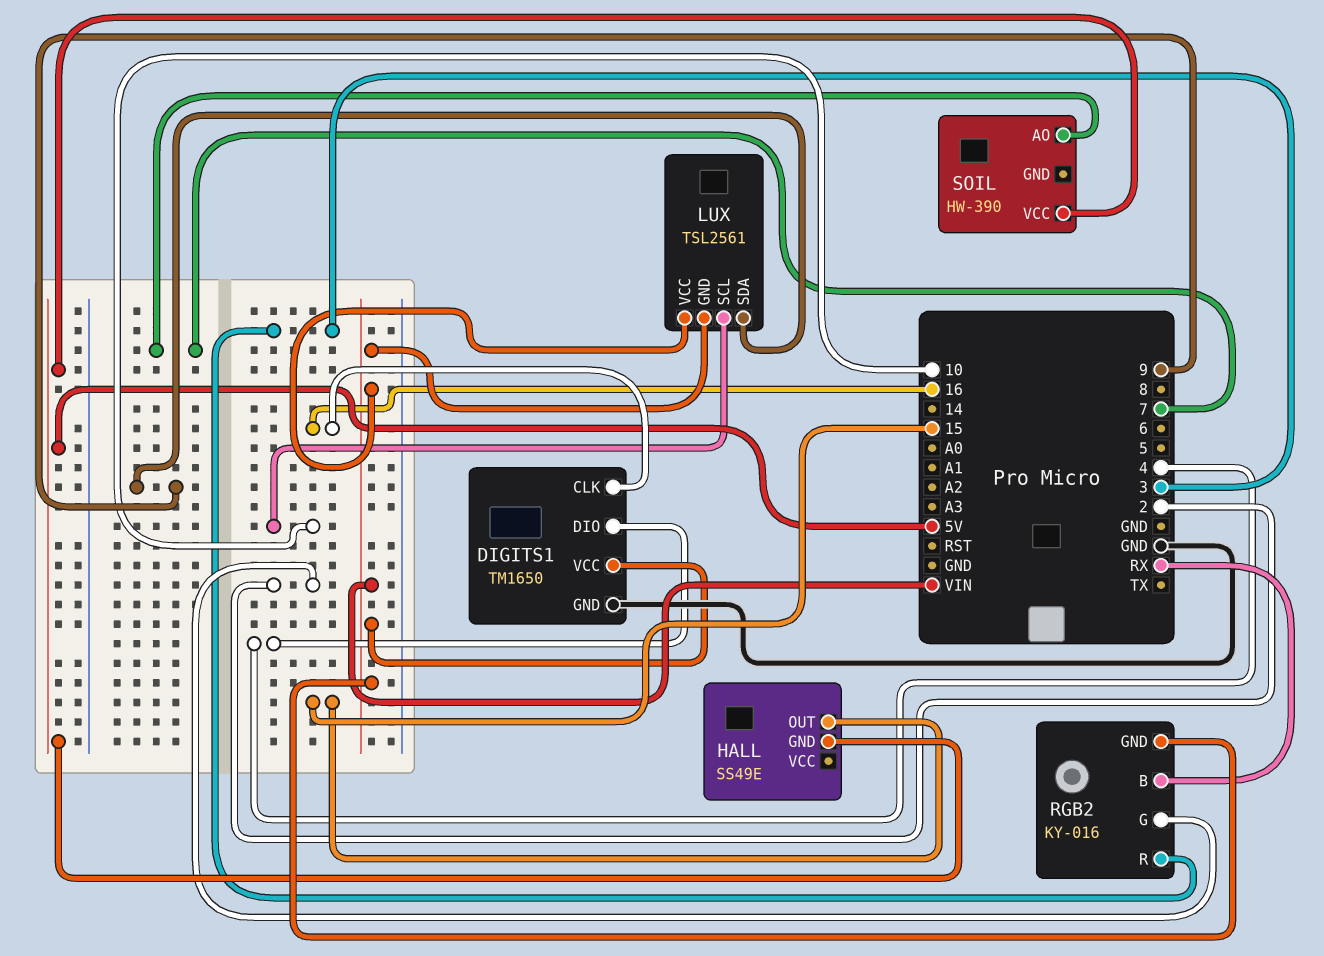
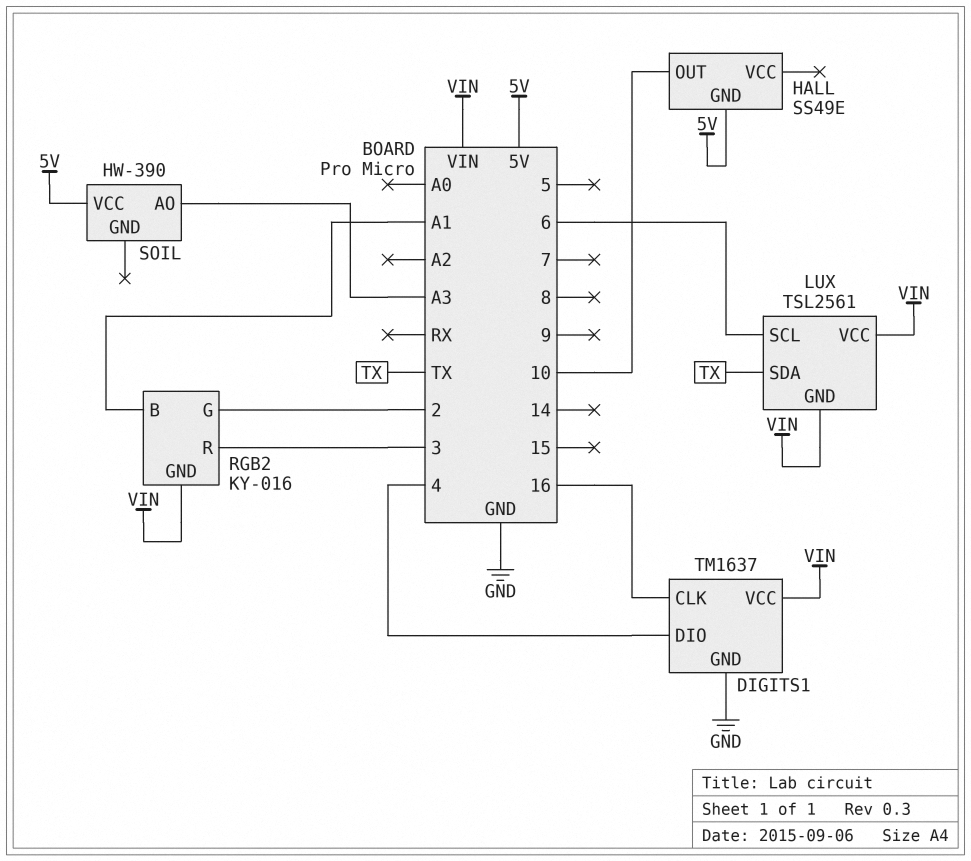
DIGITS1: TM1650 -> TM1637
HALL pin OUT: 15 -> 10
LUX pin SCL: 10 -> 6
LUX pin SDA: 9 -> TX
RGB2 pin B: RX -> A1
SOIL pin AO: 7 -> A3

